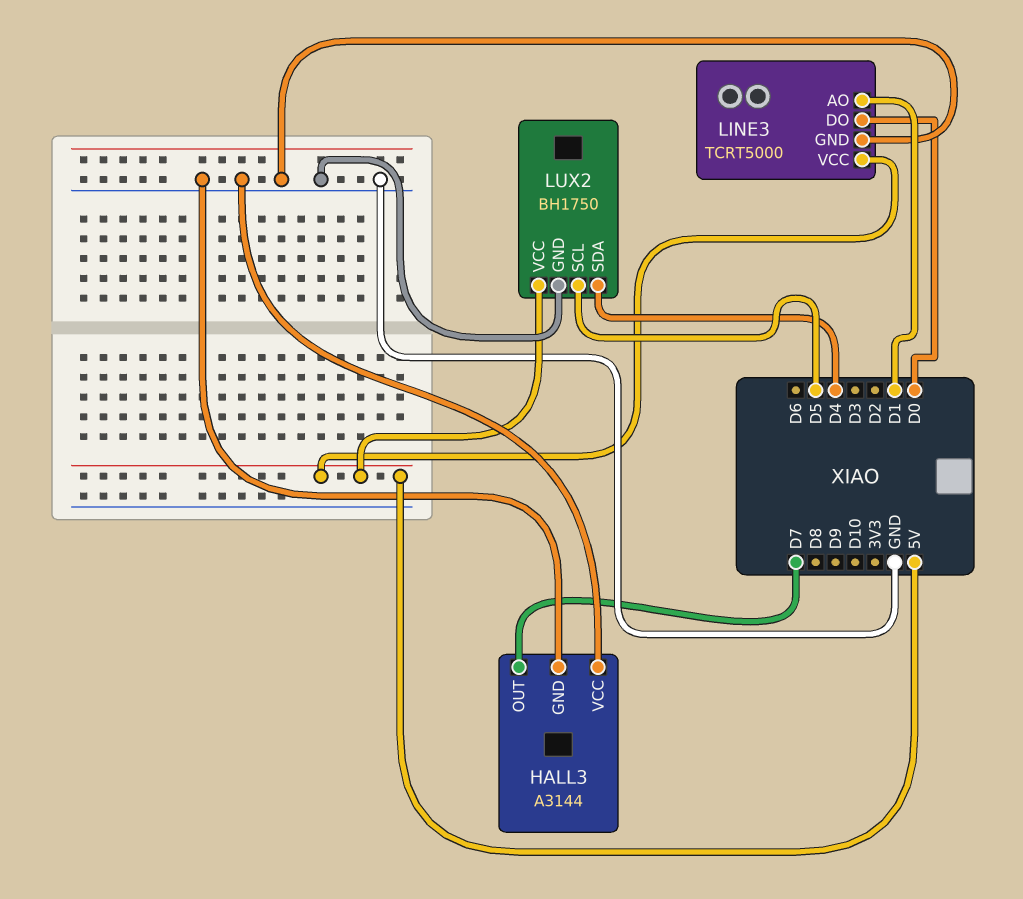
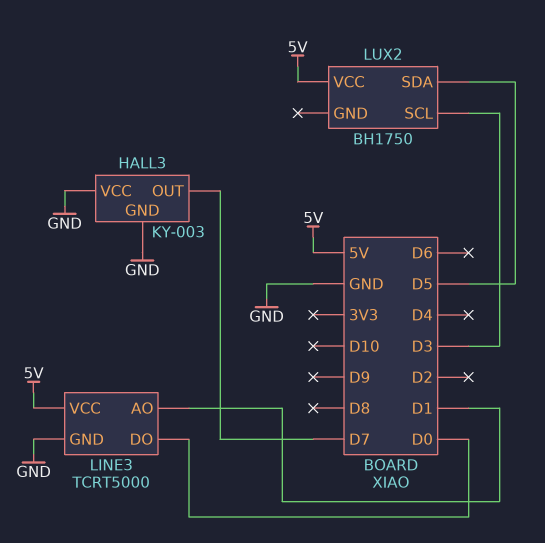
HALL3: A3144 -> KY-003
LUX2 pin GND: GND -> none
LUX2 pin SCL: D5 -> D3
LUX2 pin SDA: D4 -> D5

